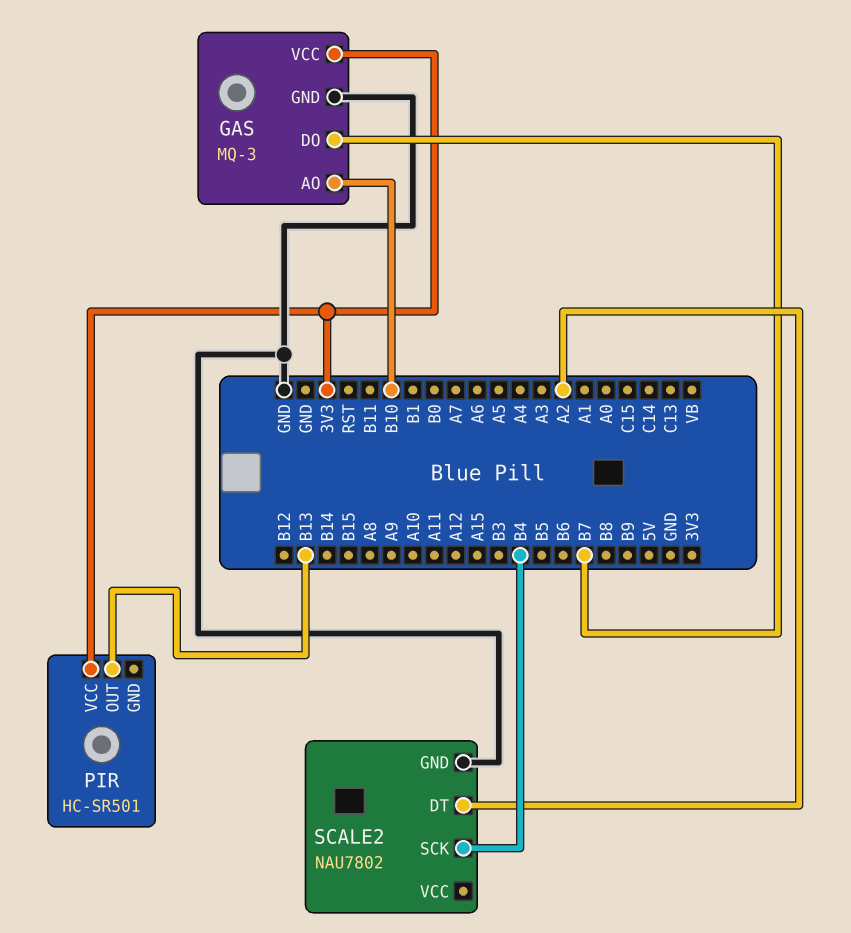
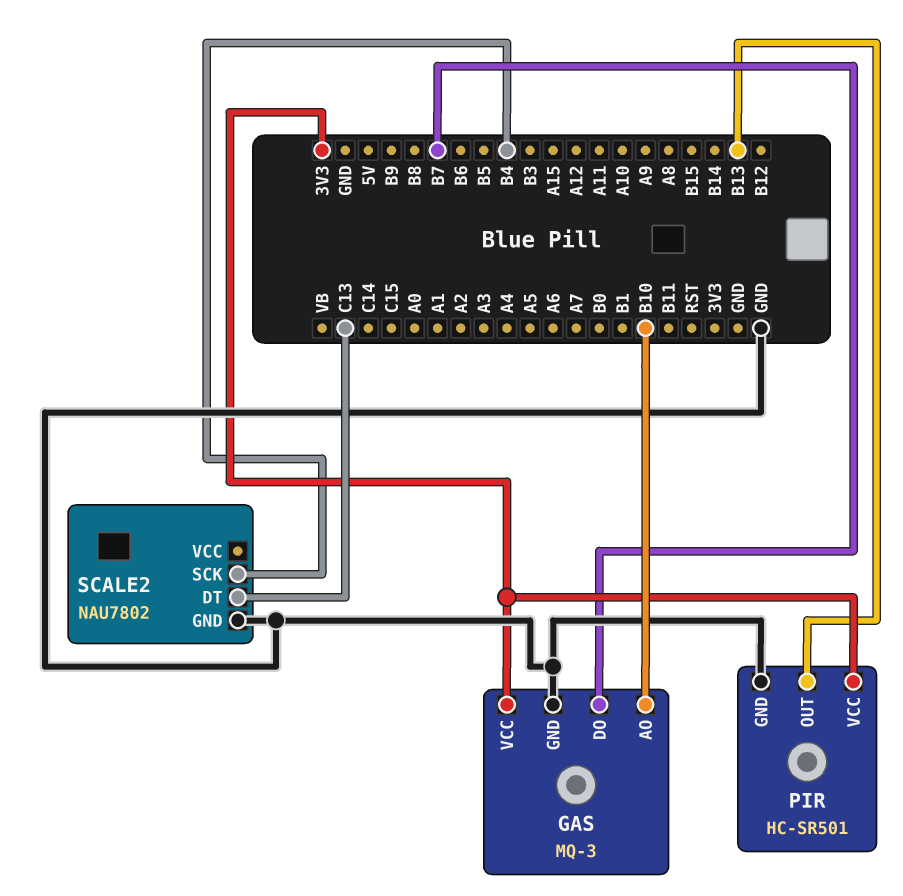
PIR pin GND: none -> GND
SCALE2 pin DT: A2 -> C13

